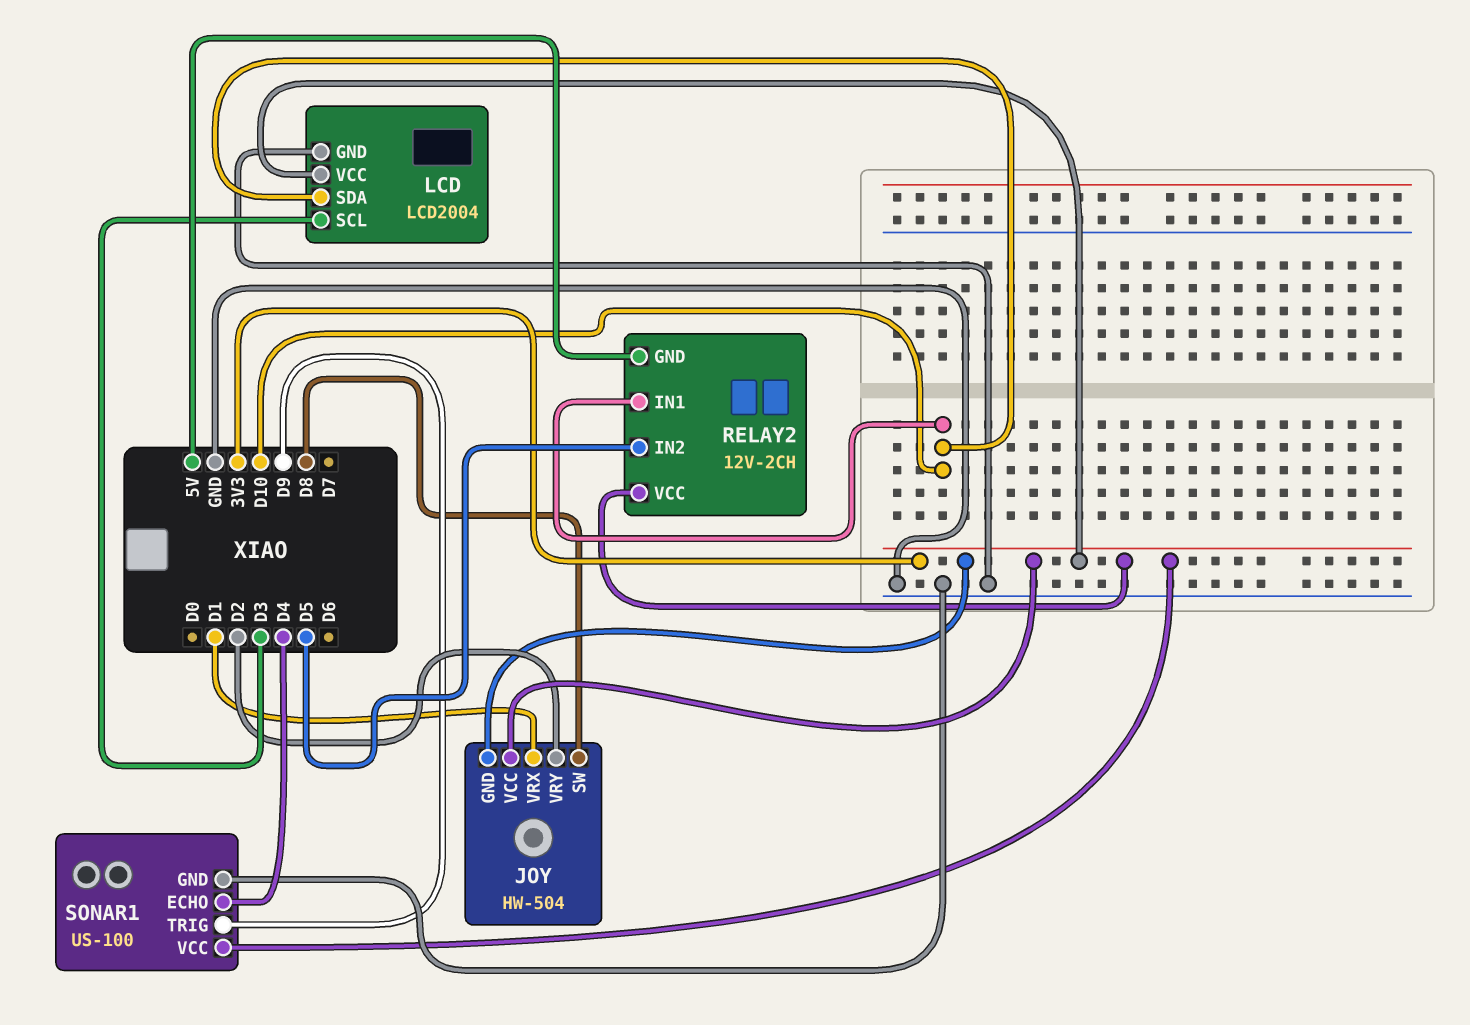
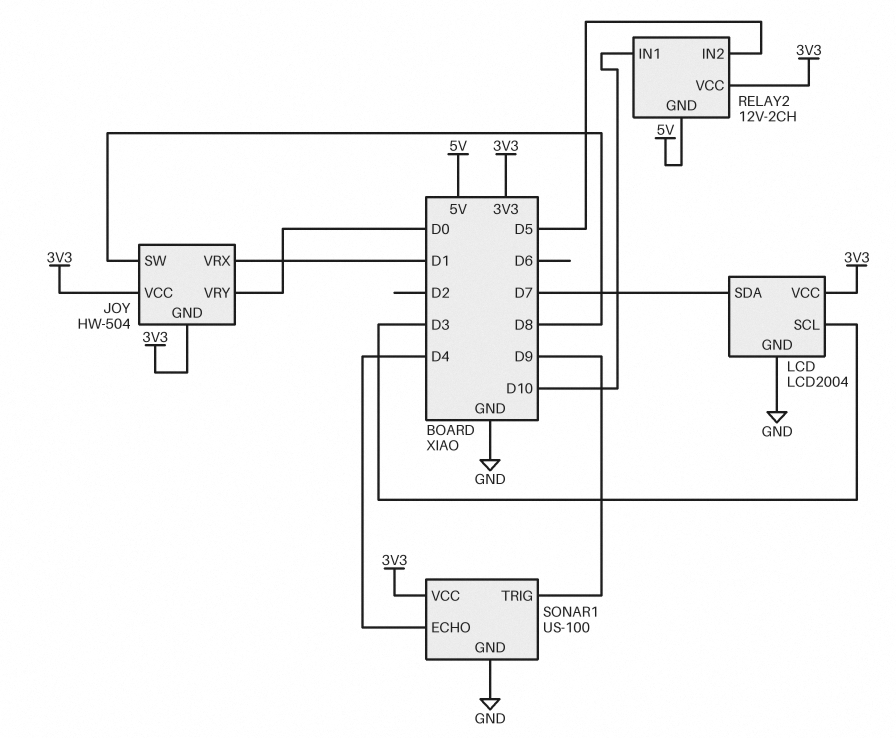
JOY pin VRY: D2 -> D0
LCD pin SDA: D10 -> D7

